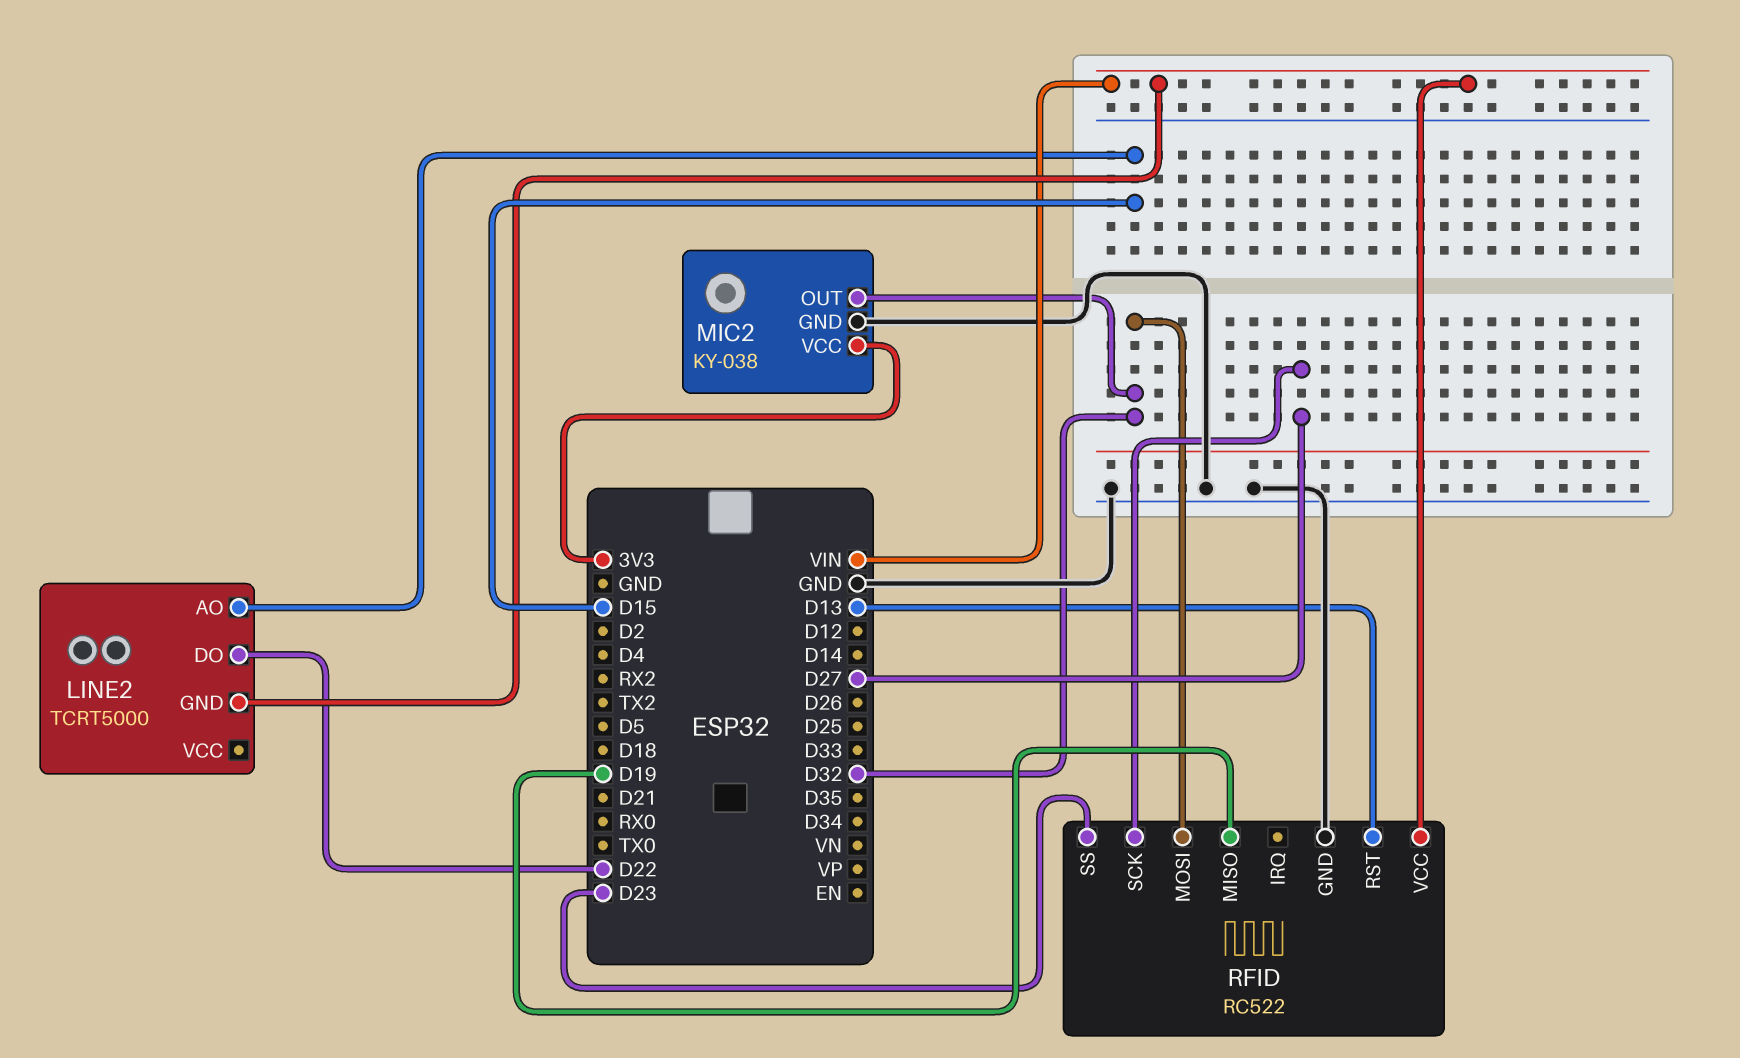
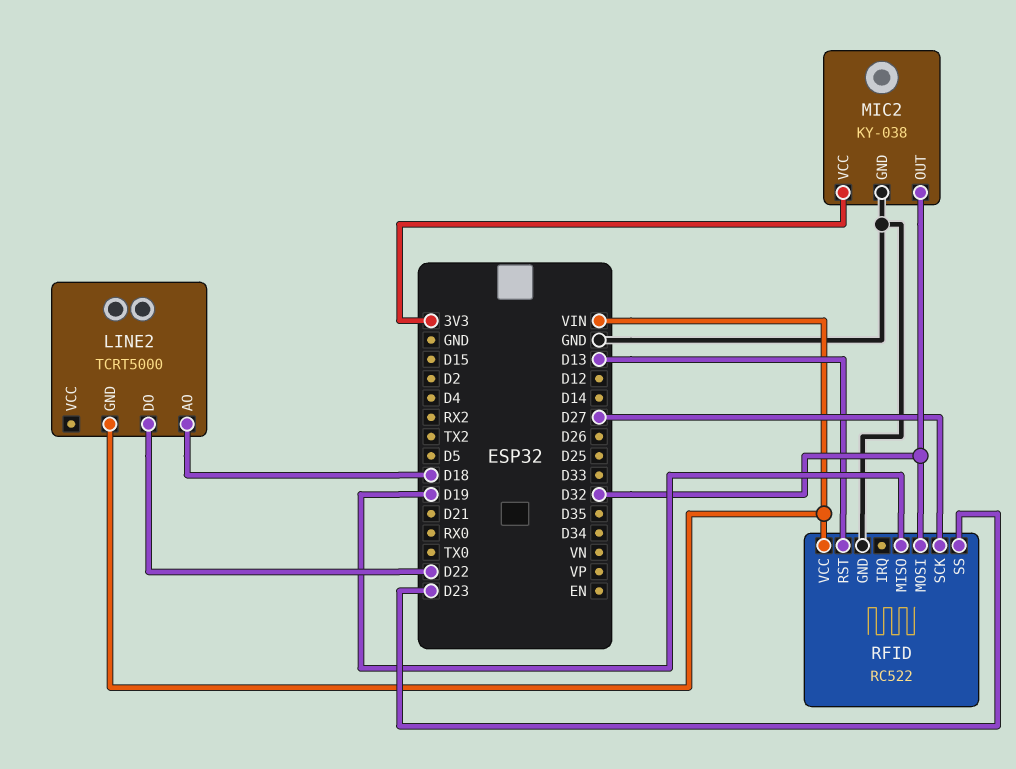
LINE2 pin AO: D15 -> D18

